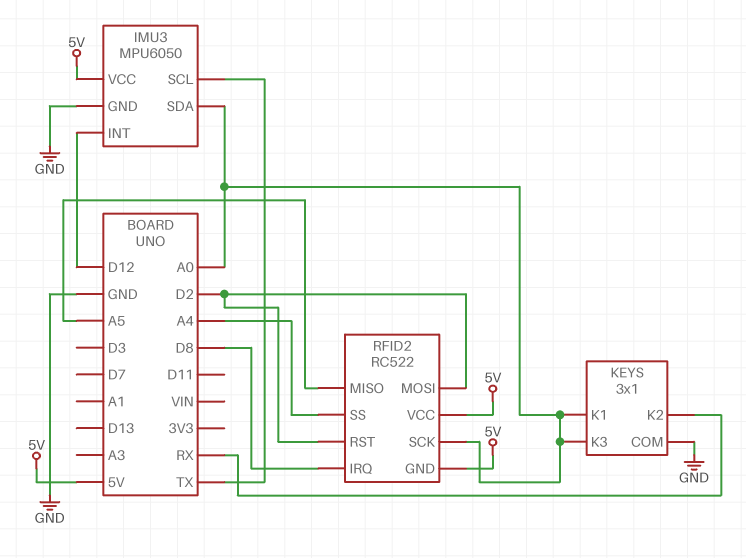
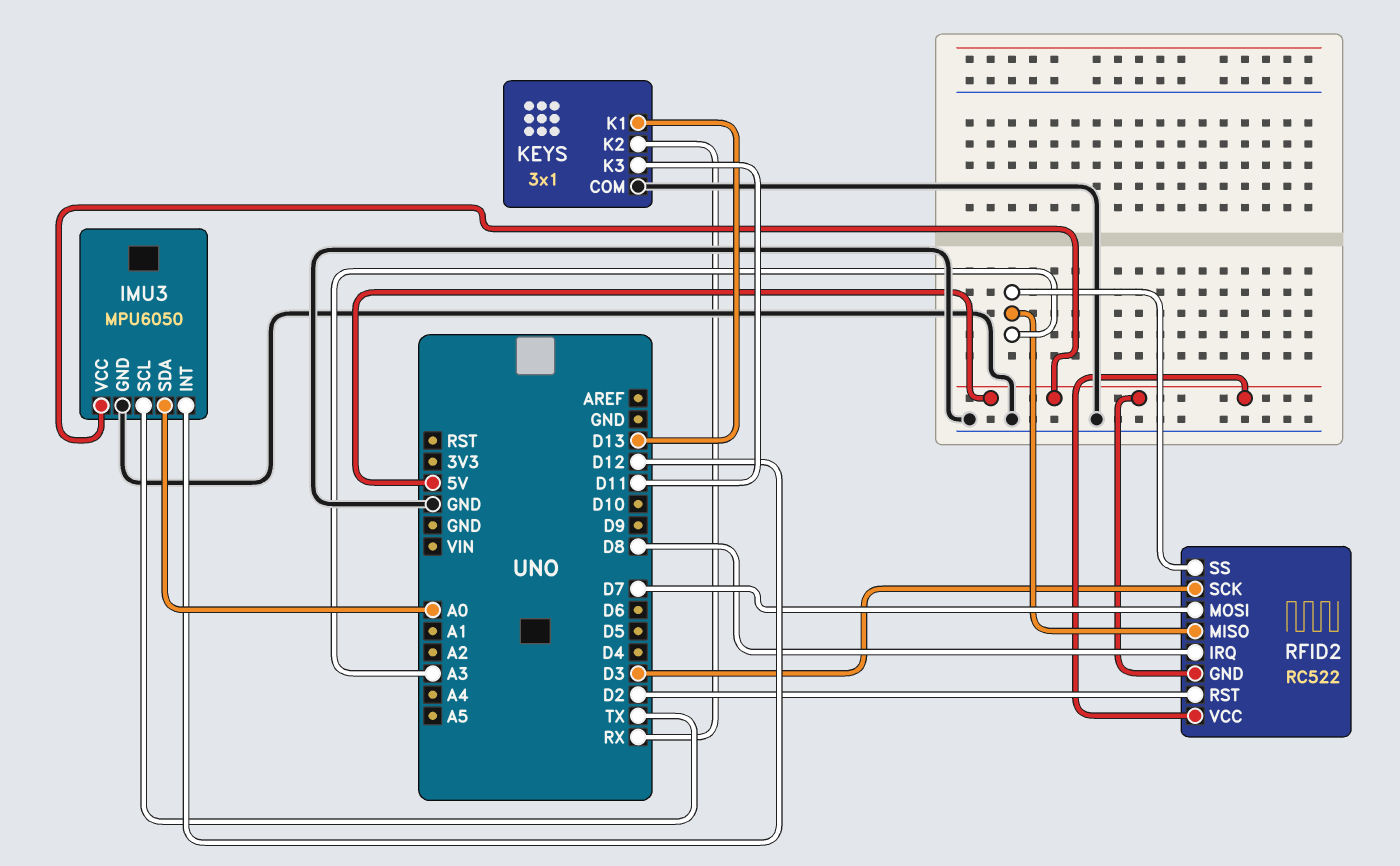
KEYS pin K1: A0 -> D13
KEYS pin K3: A0 -> D11
RFID2 pin MISO: A5 -> A3
RFID2 pin MOSI: D2 -> D7
RFID2 pin SCK: A0 -> D3
RFID2 pin SS: A4 -> A3

